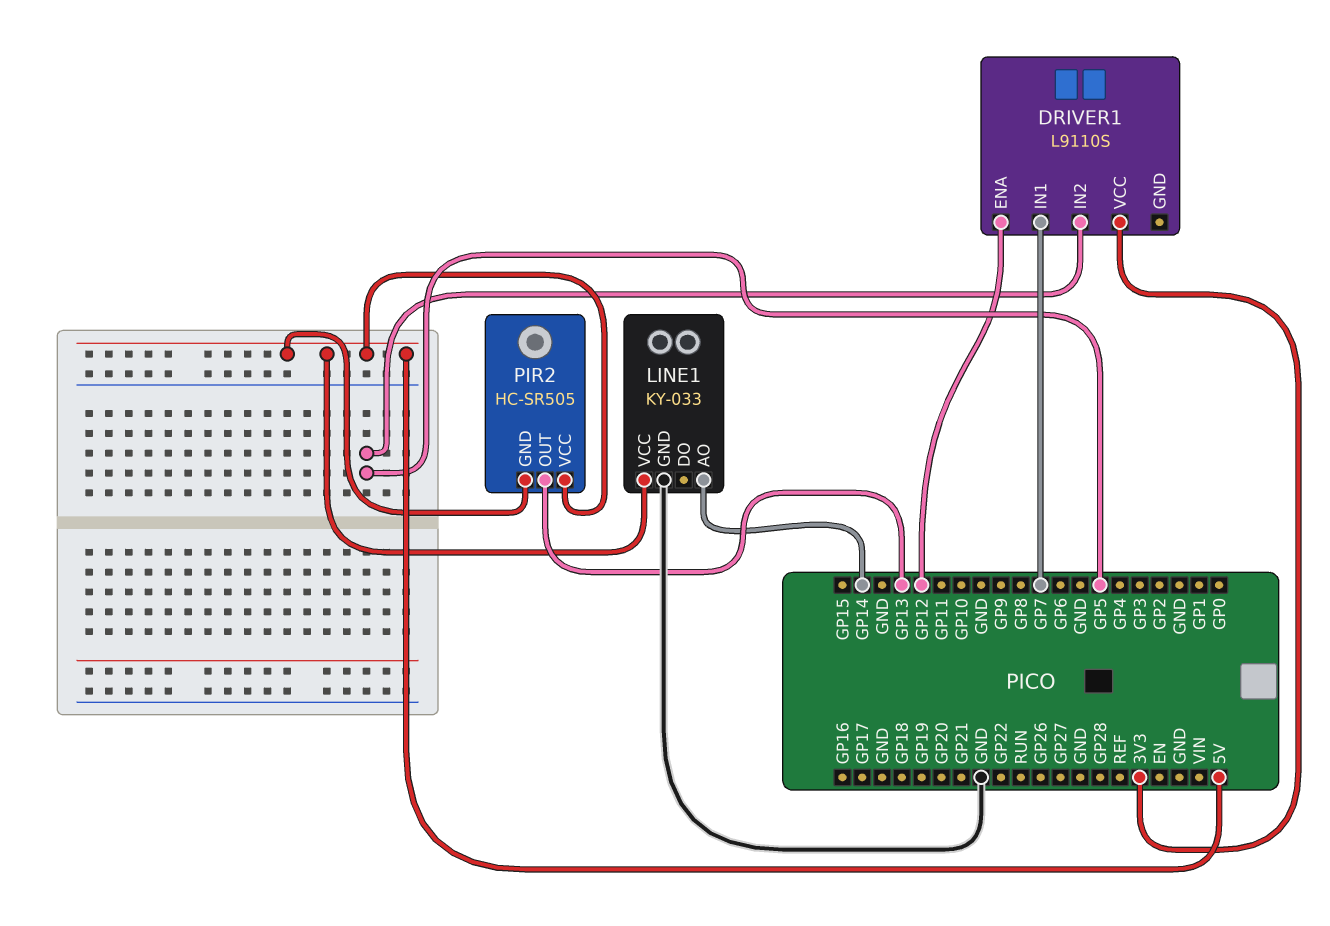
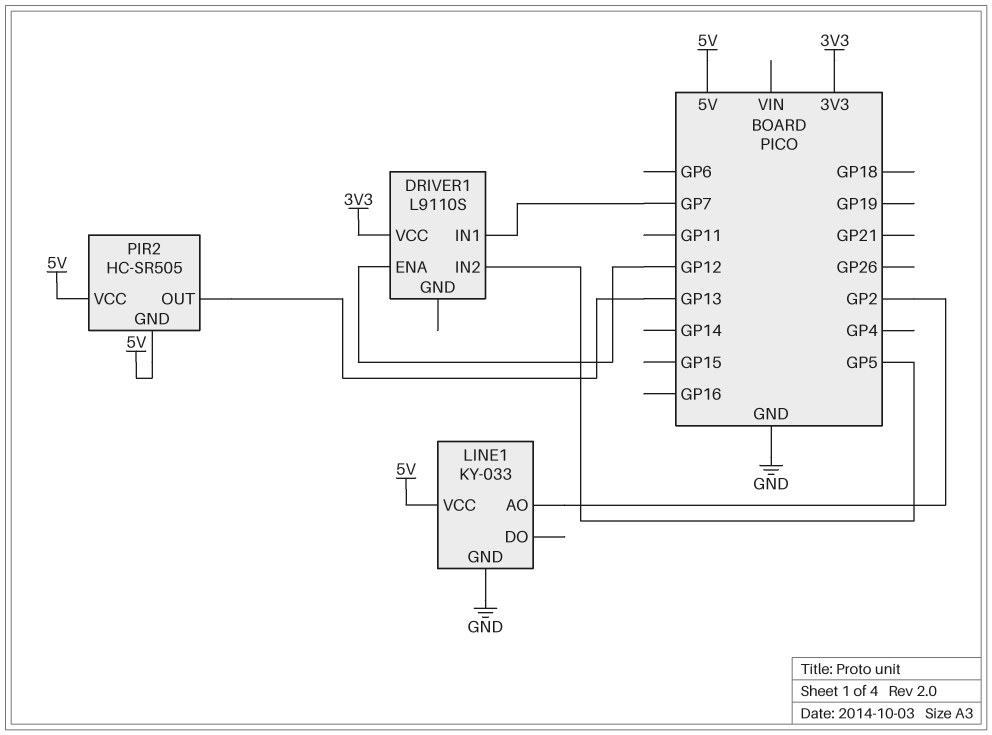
LINE1 pin AO: GP14 -> GP2

